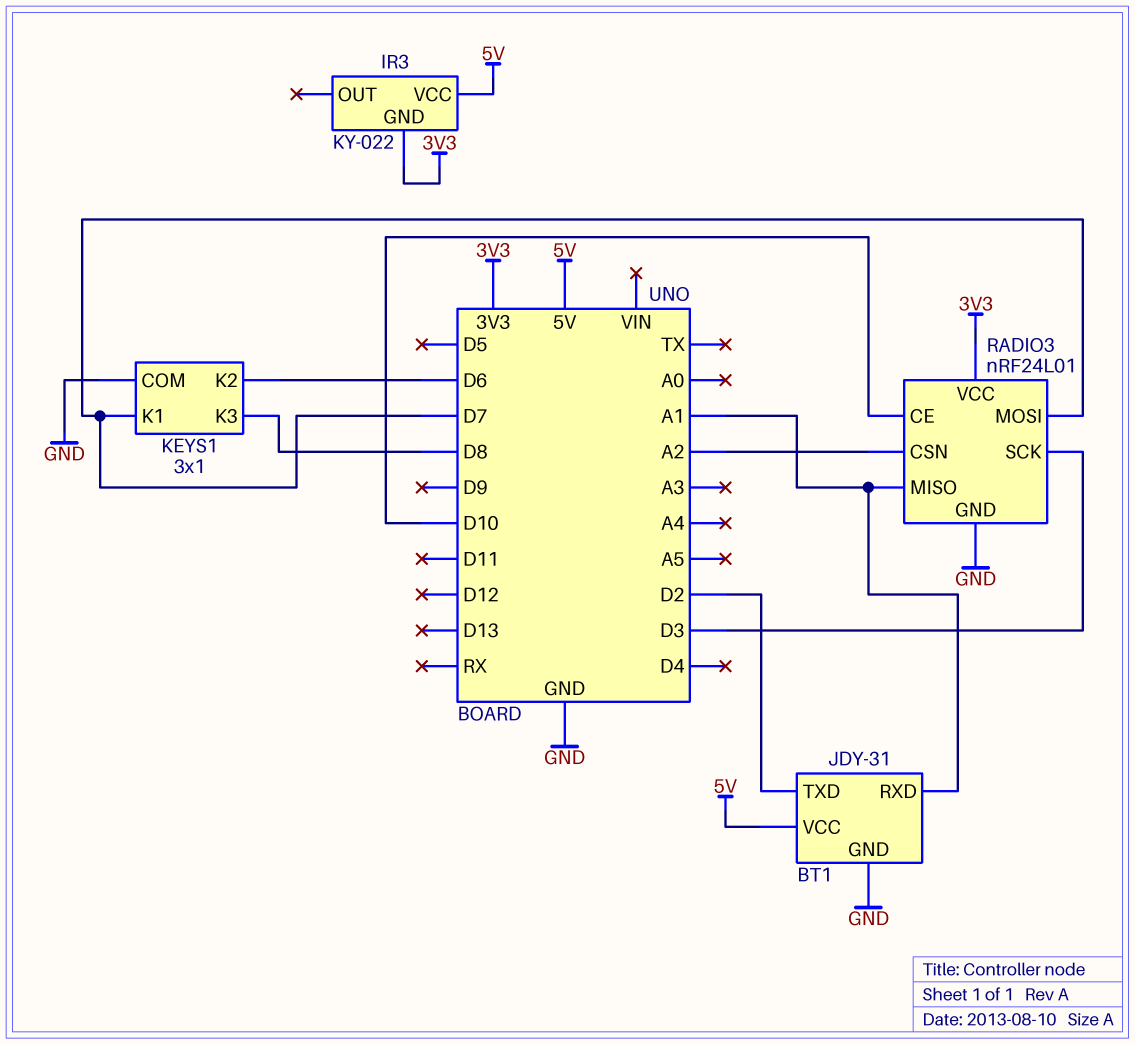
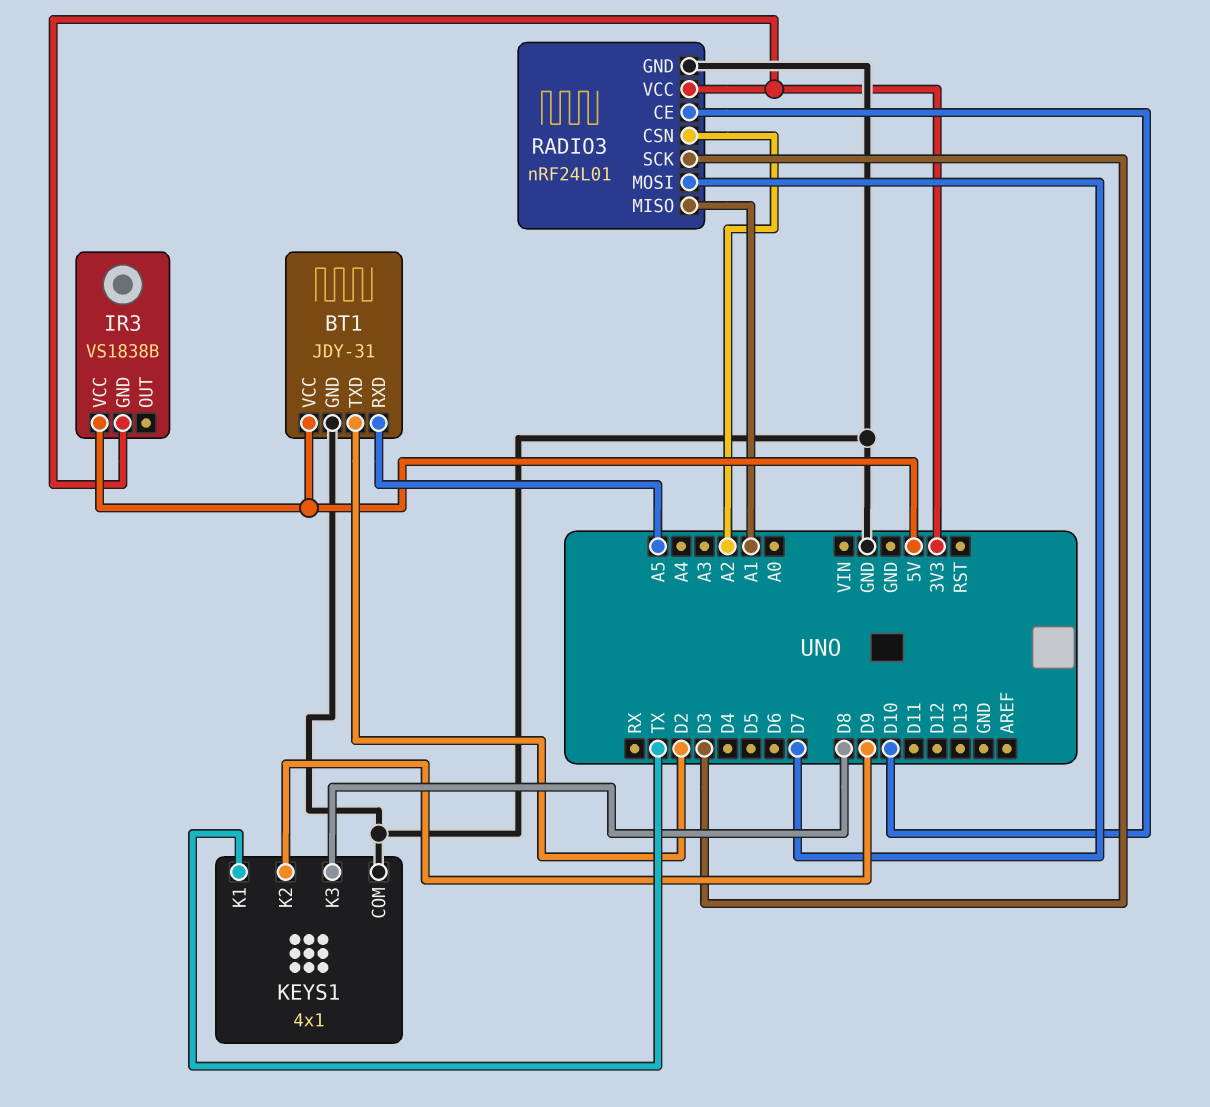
BT1 pin RXD: A1 -> A5
IR3: KY-022 -> VS1838B
KEYS1: 3x1 -> 4x1
KEYS1 pin K1: D7 -> TX
KEYS1 pin K2: D6 -> D9

